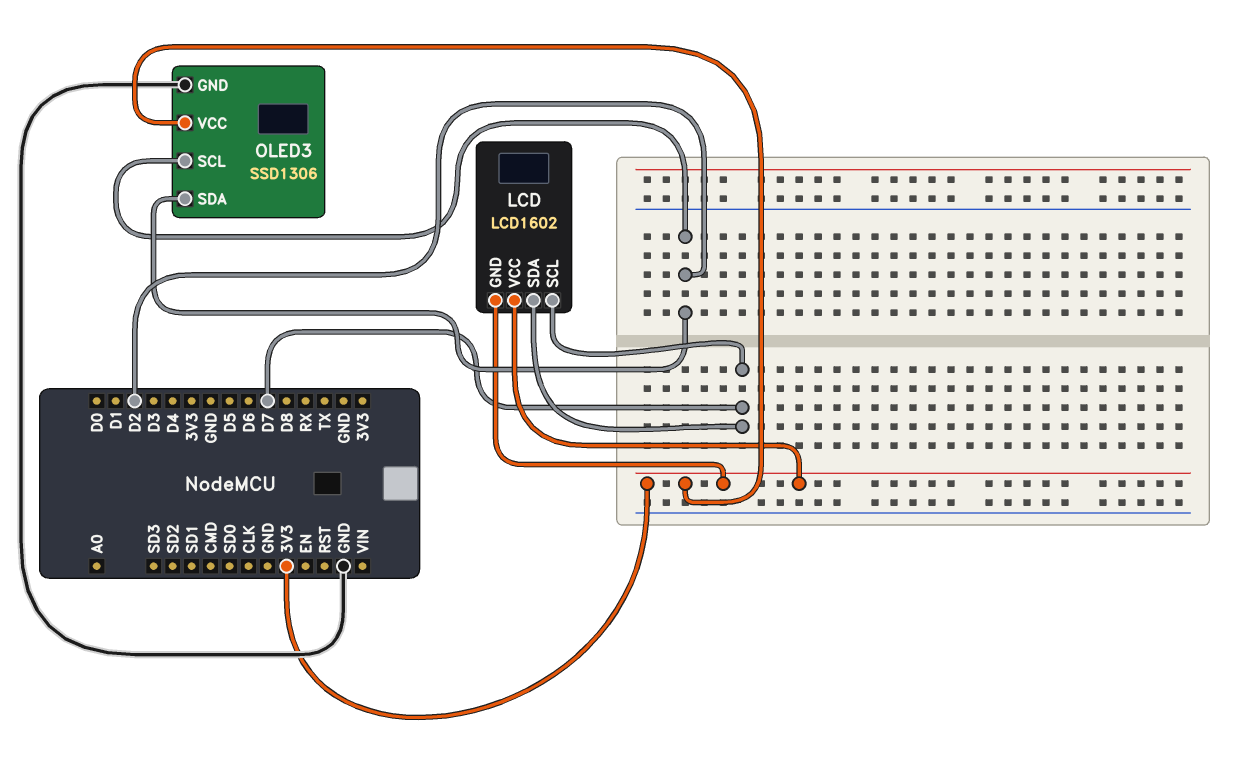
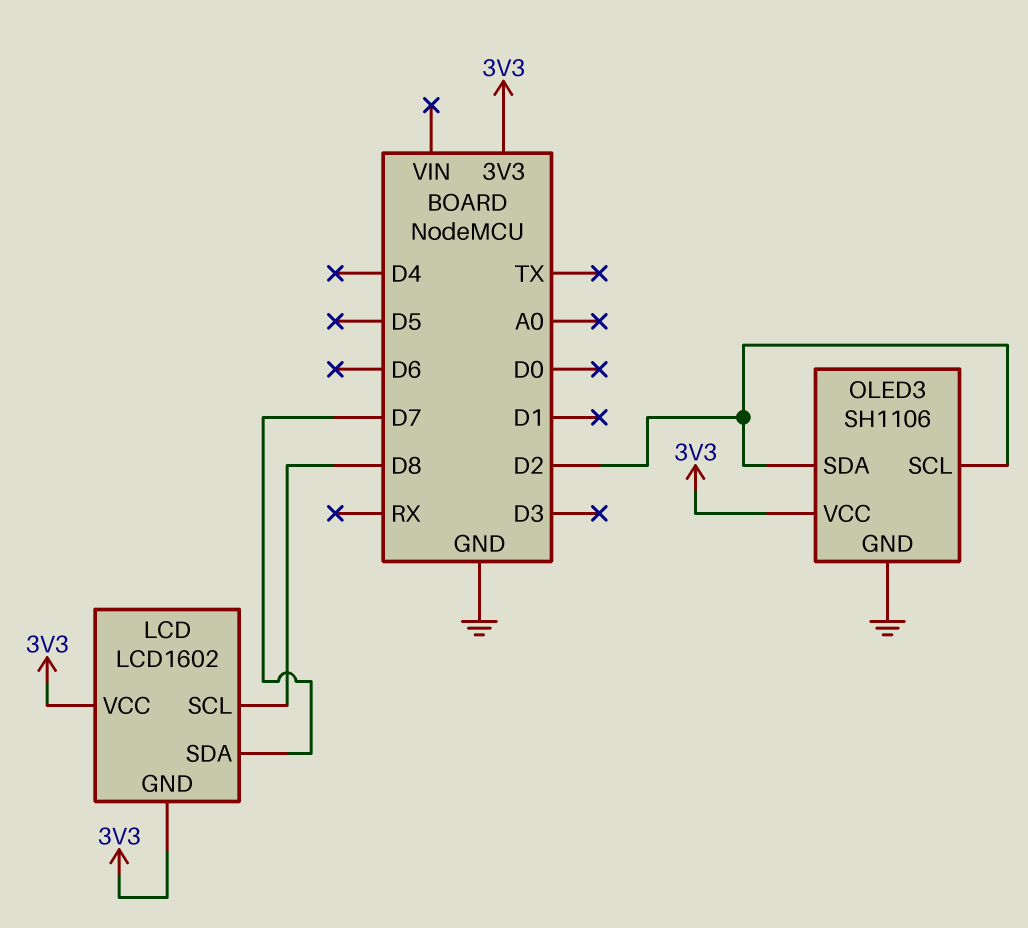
LCD pin SCL: D7 -> D8
OLED3: SSD1306 -> SH1106

